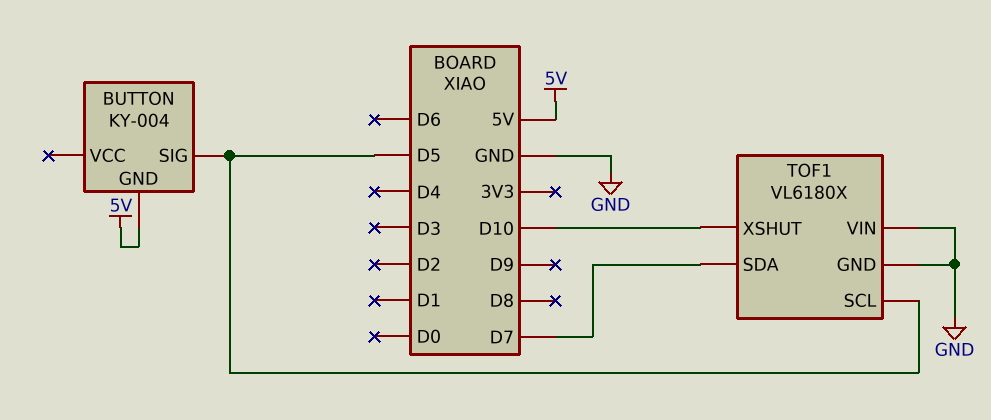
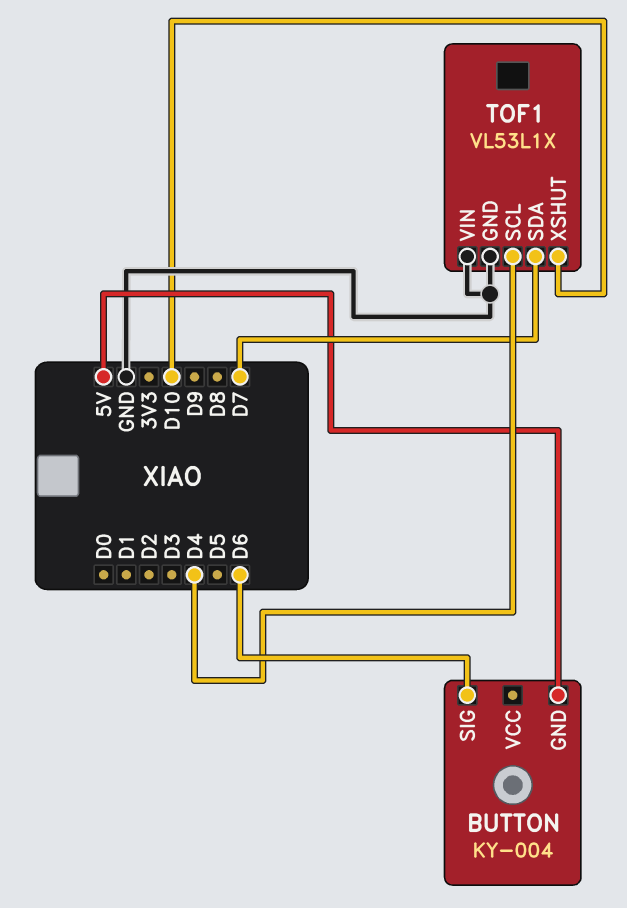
BUTTON pin SIG: D5 -> D6
TOF1: VL6180X -> VL53L1X
TOF1 pin SCL: D5 -> D4

